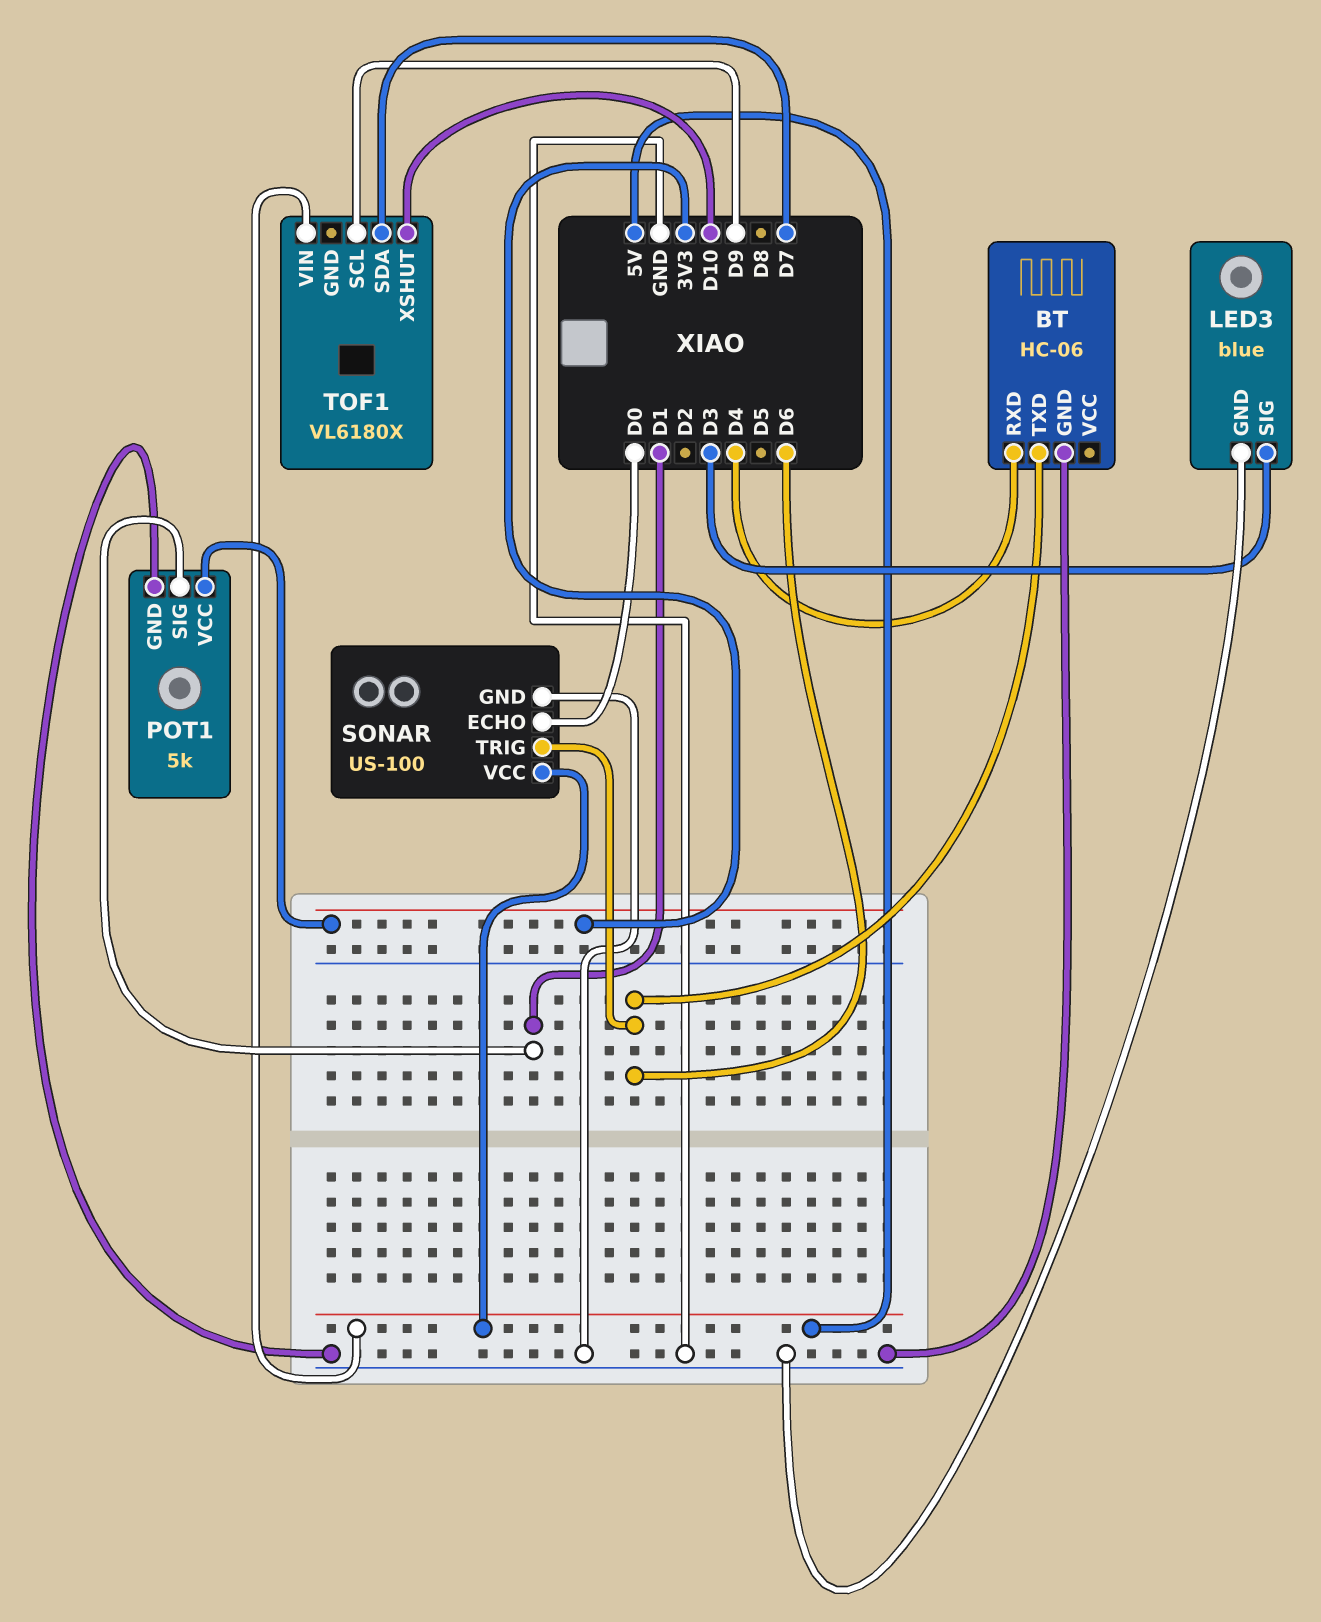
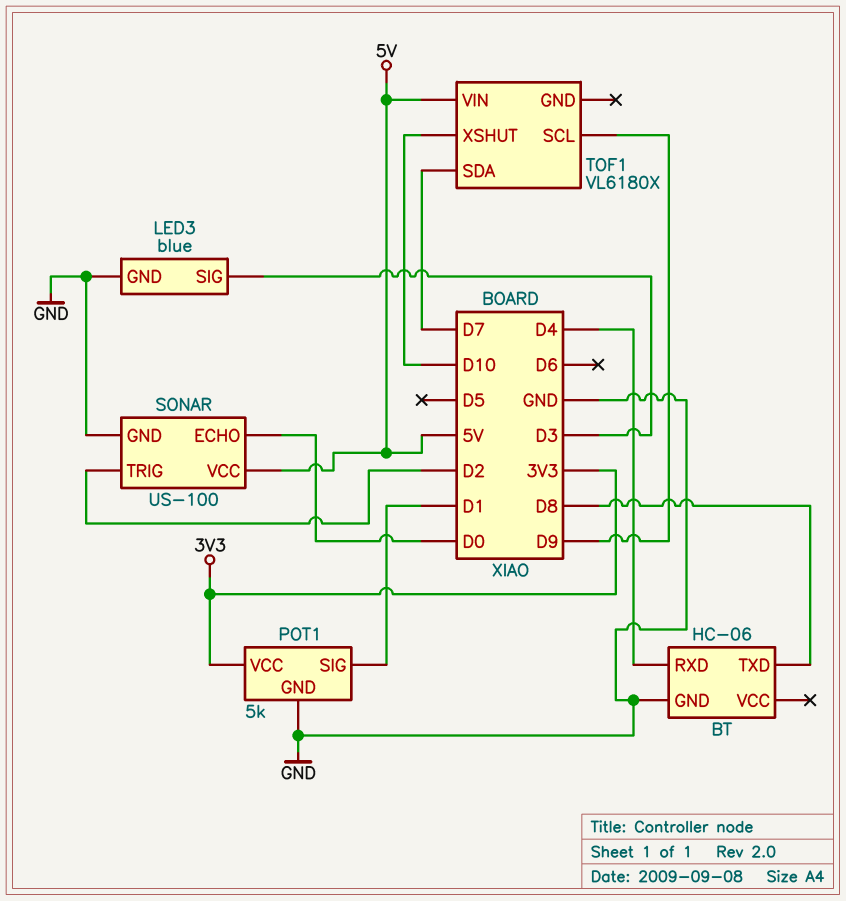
BT pin TXD: D6 -> D8
SONAR pin TRIG: D6 -> D2

